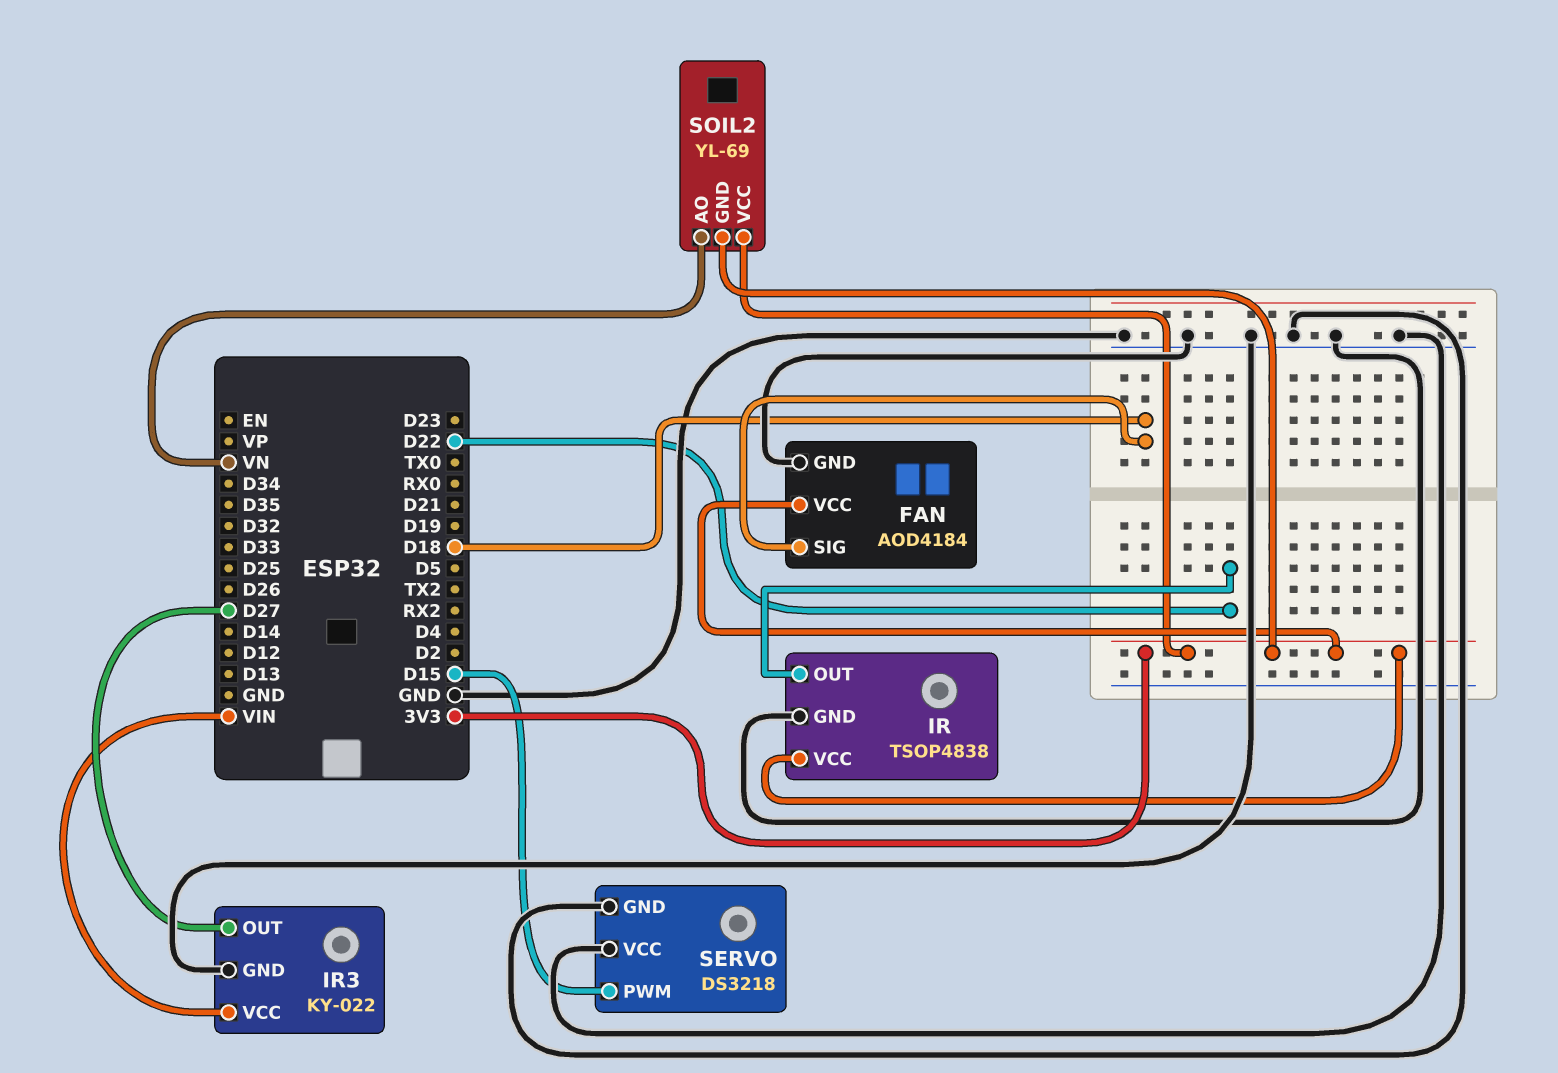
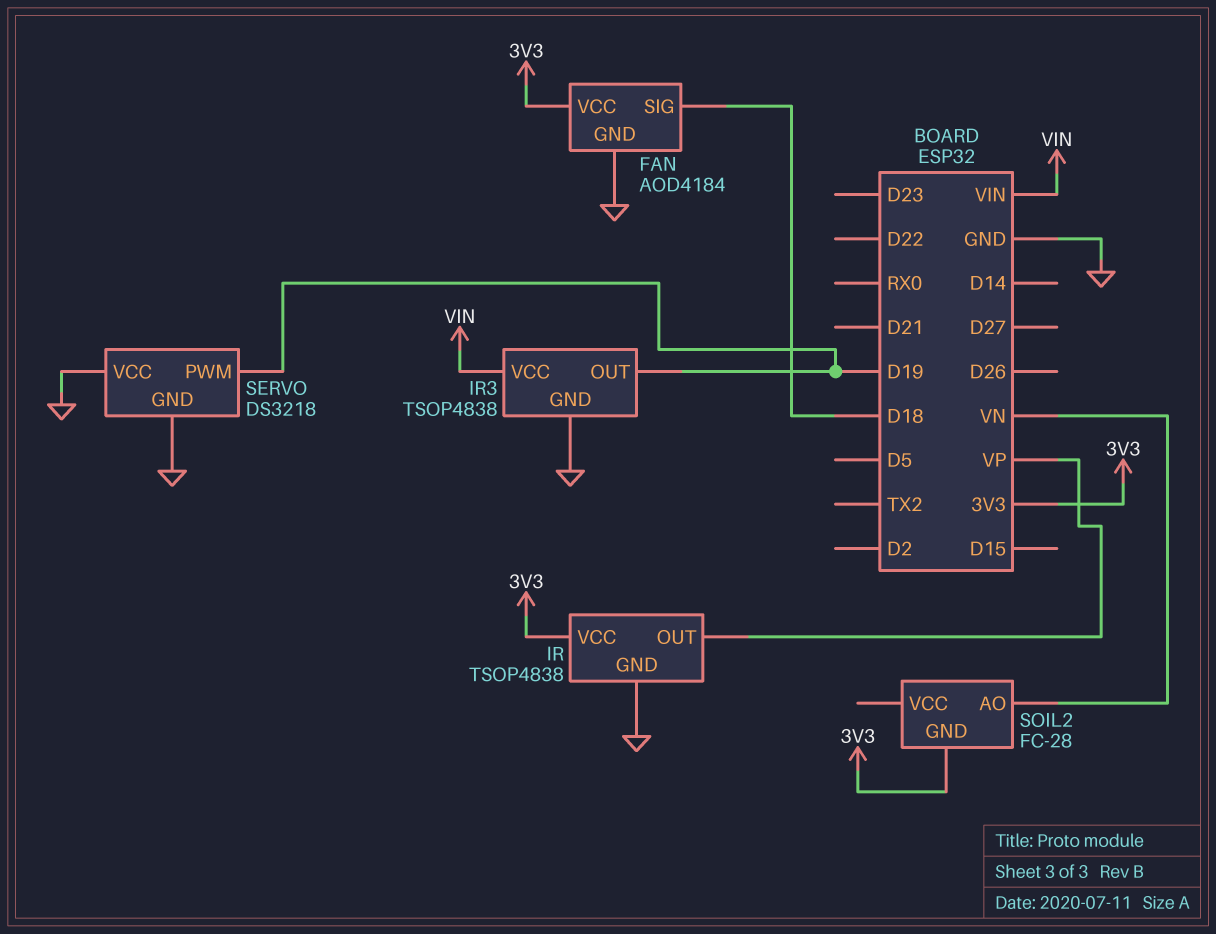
IR pin OUT: D22 -> VP
IR3: KY-022 -> TSOP4838
IR3 pin OUT: D27 -> D19
SERVO pin PWM: D15 -> D19
SOIL2: YL-69 -> FC-28
SOIL2 pin VCC: 3V3 -> none

